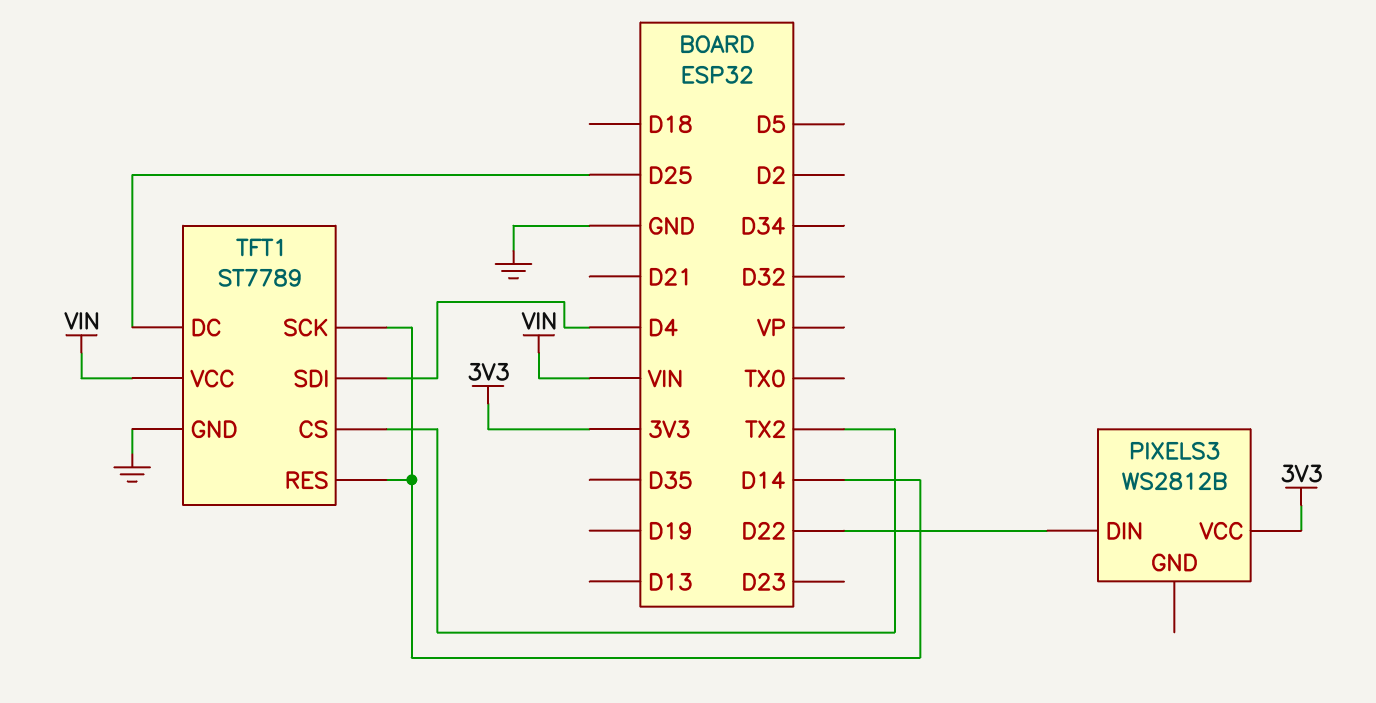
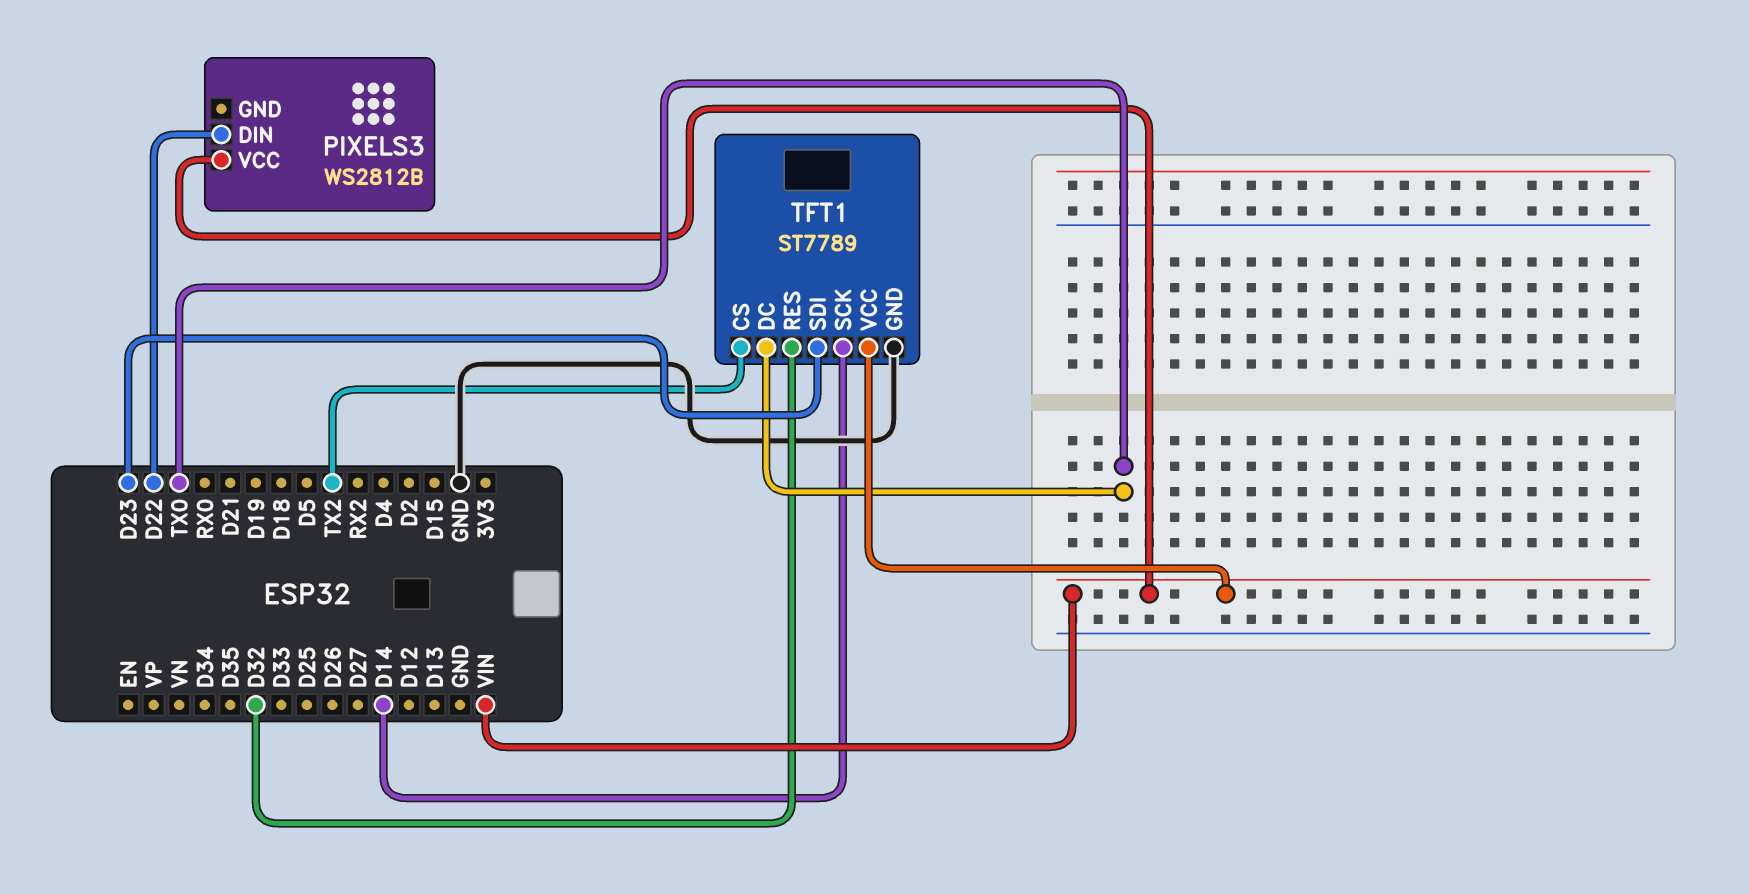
PIXELS3 pin VCC: 3V3 -> VIN
TFT1 pin DC: D25 -> TX0
TFT1 pin RES: D14 -> D32
TFT1 pin SDI: D4 -> D23

